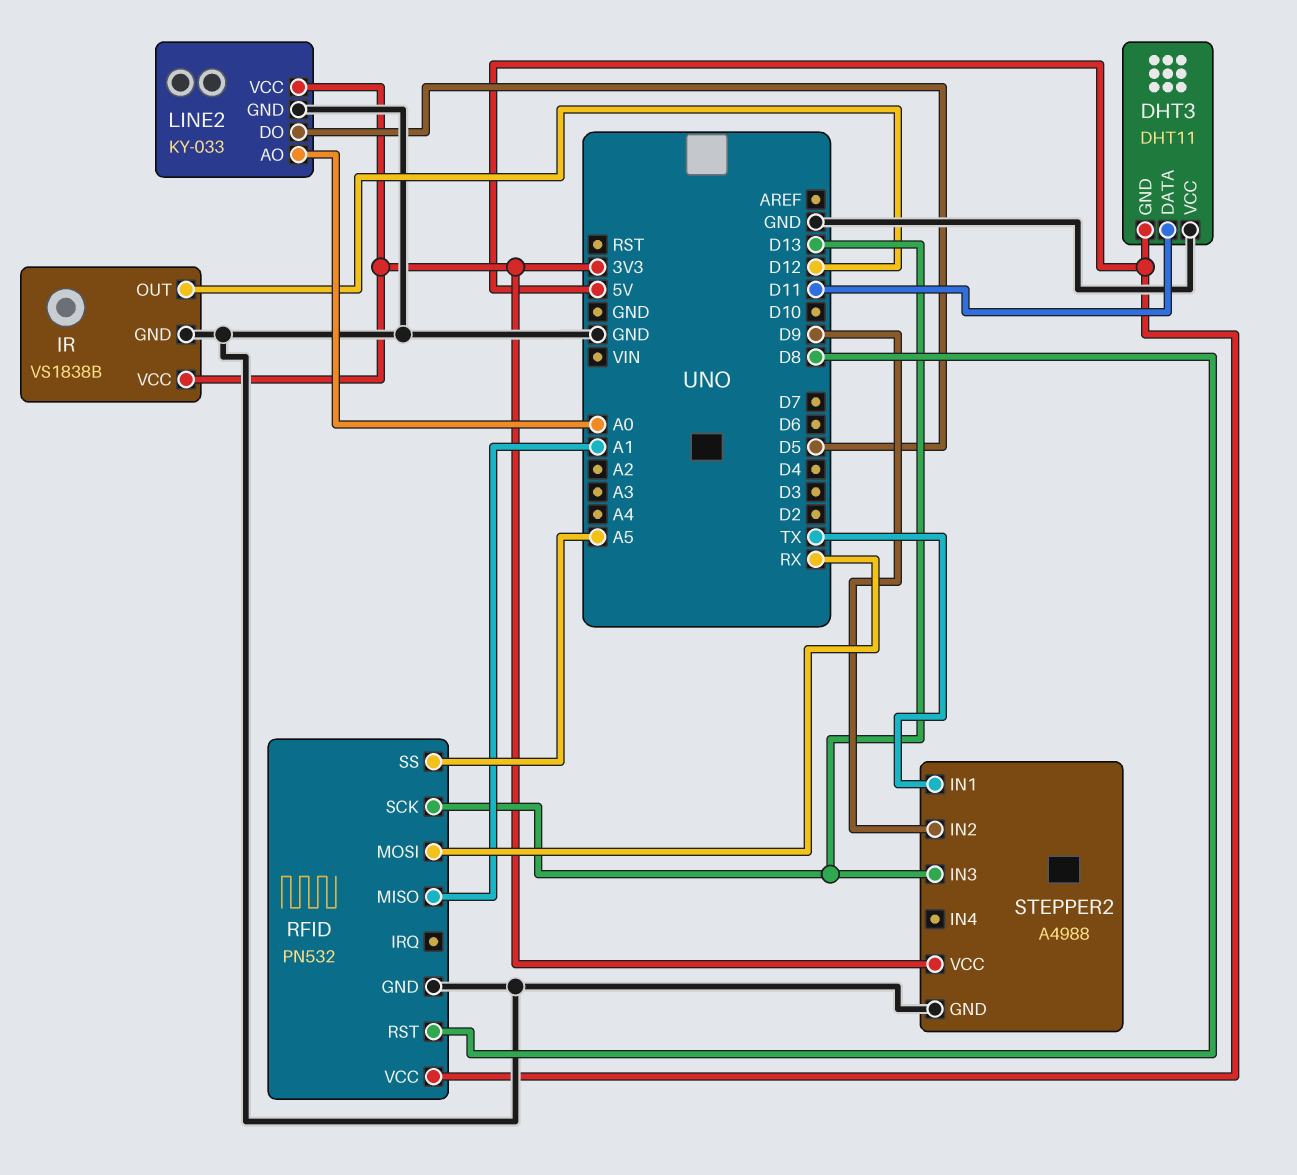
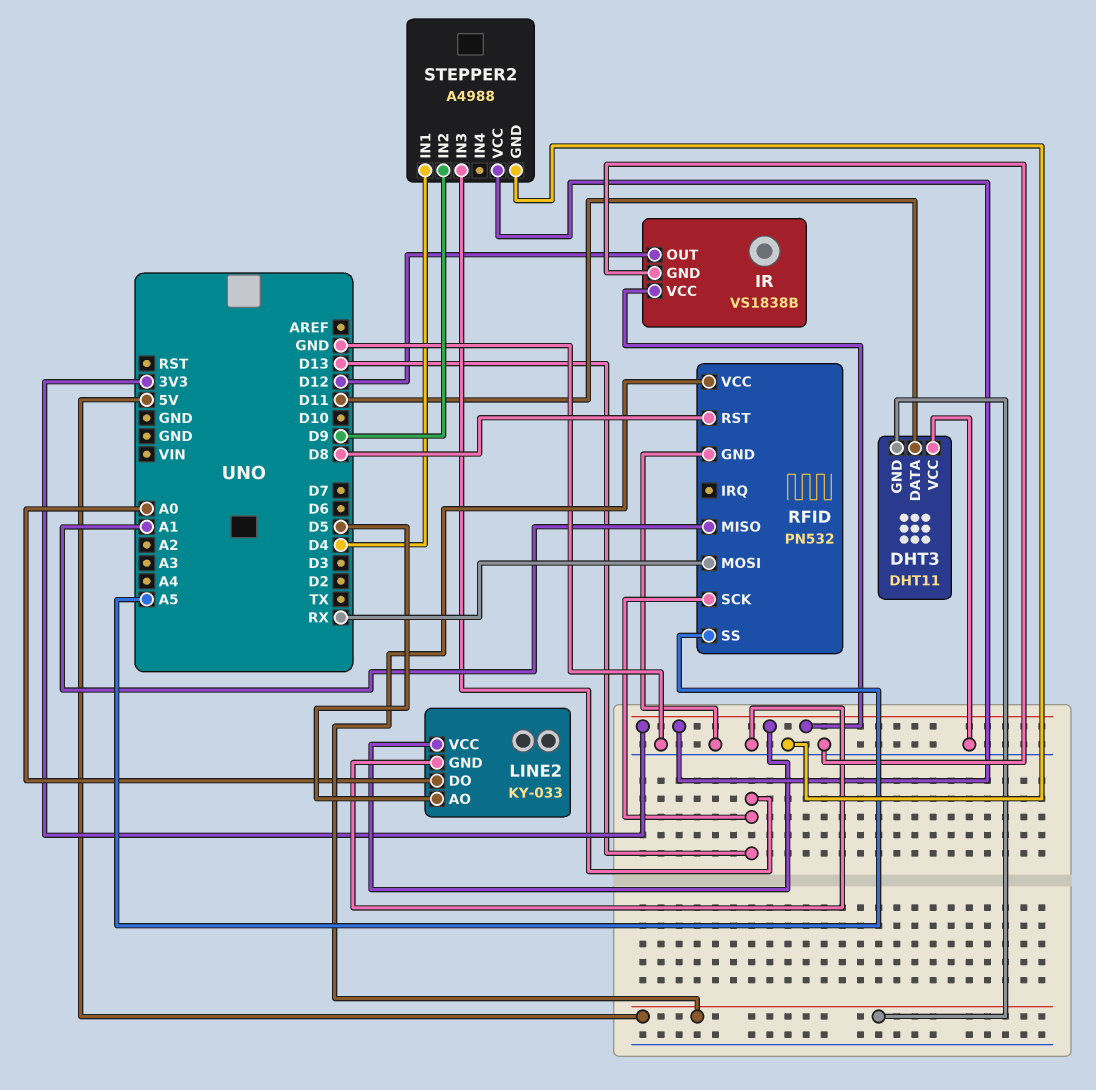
LINE2 pin AO: A0 -> D5
LINE2 pin DO: D5 -> A0
STEPPER2 pin IN1: TX -> D4

